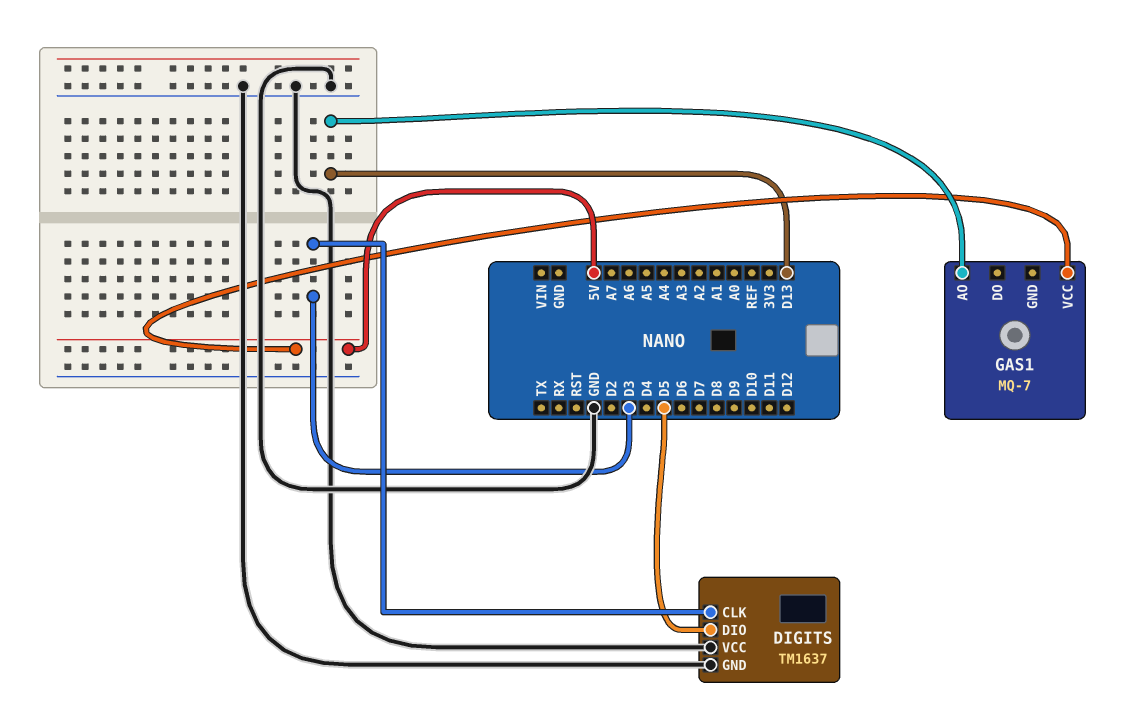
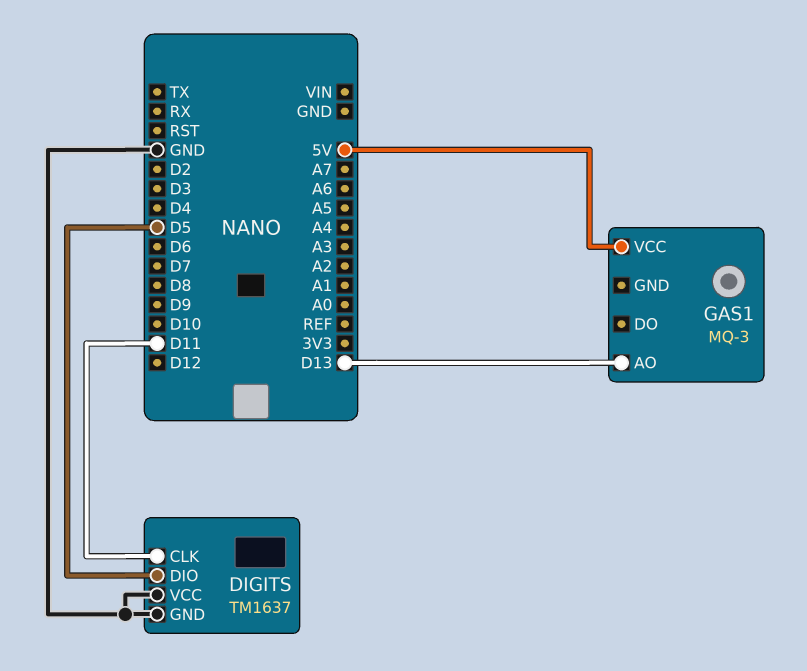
DIGITS pin CLK: D3 -> D11
GAS1: MQ-7 -> MQ-3

